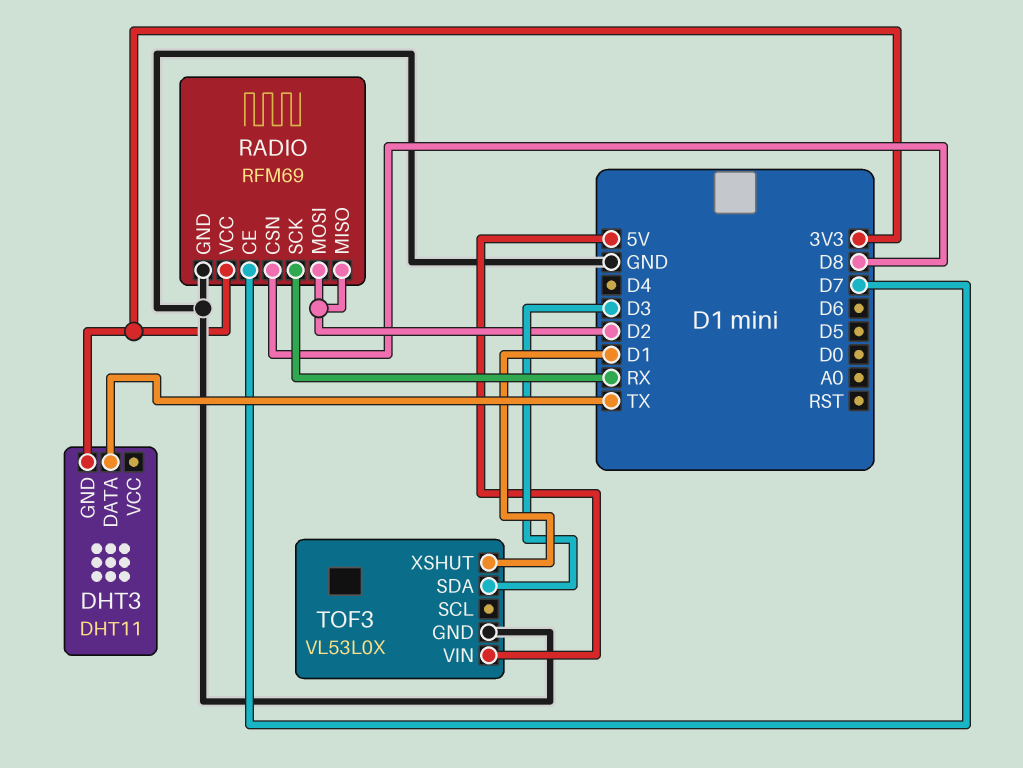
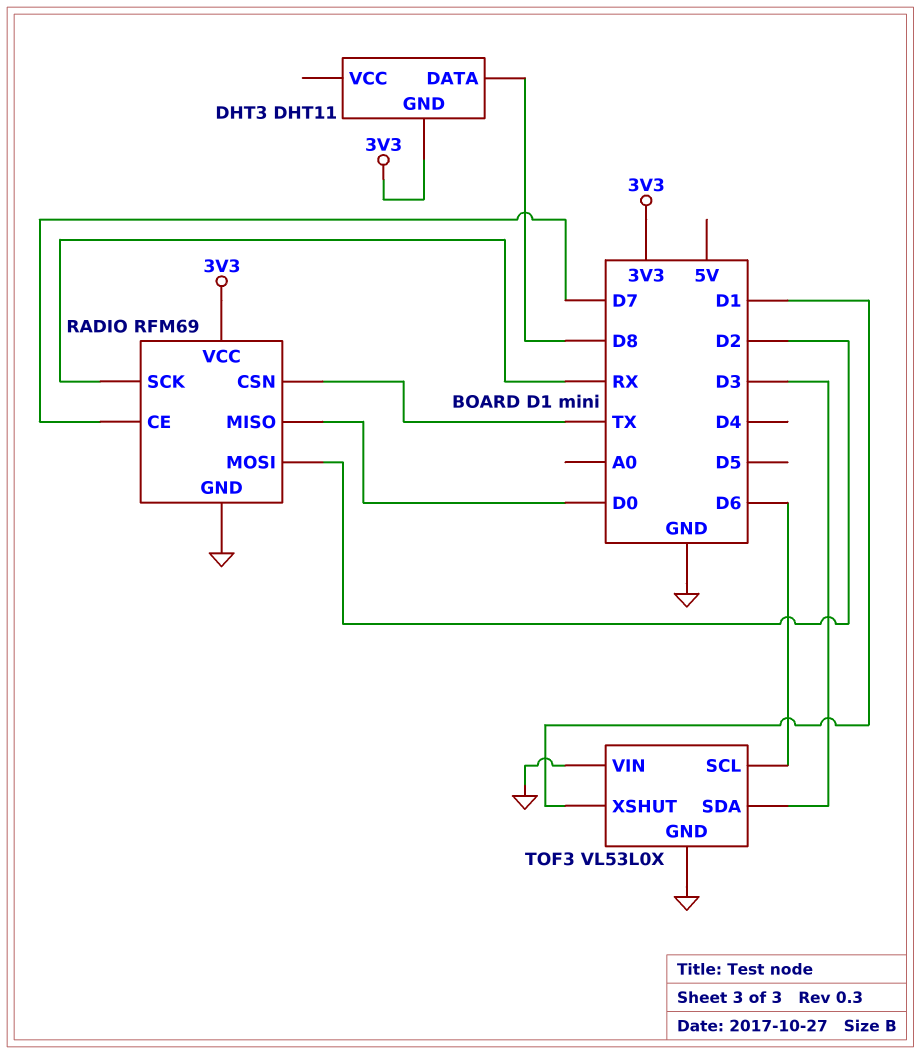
DHT3 pin DATA: TX -> D8
RADIO pin CSN: D8 -> TX
RADIO pin MISO: D2 -> D0
TOF3 pin SCL: none -> D6
TOF3 pin VIN: 5V -> GND

